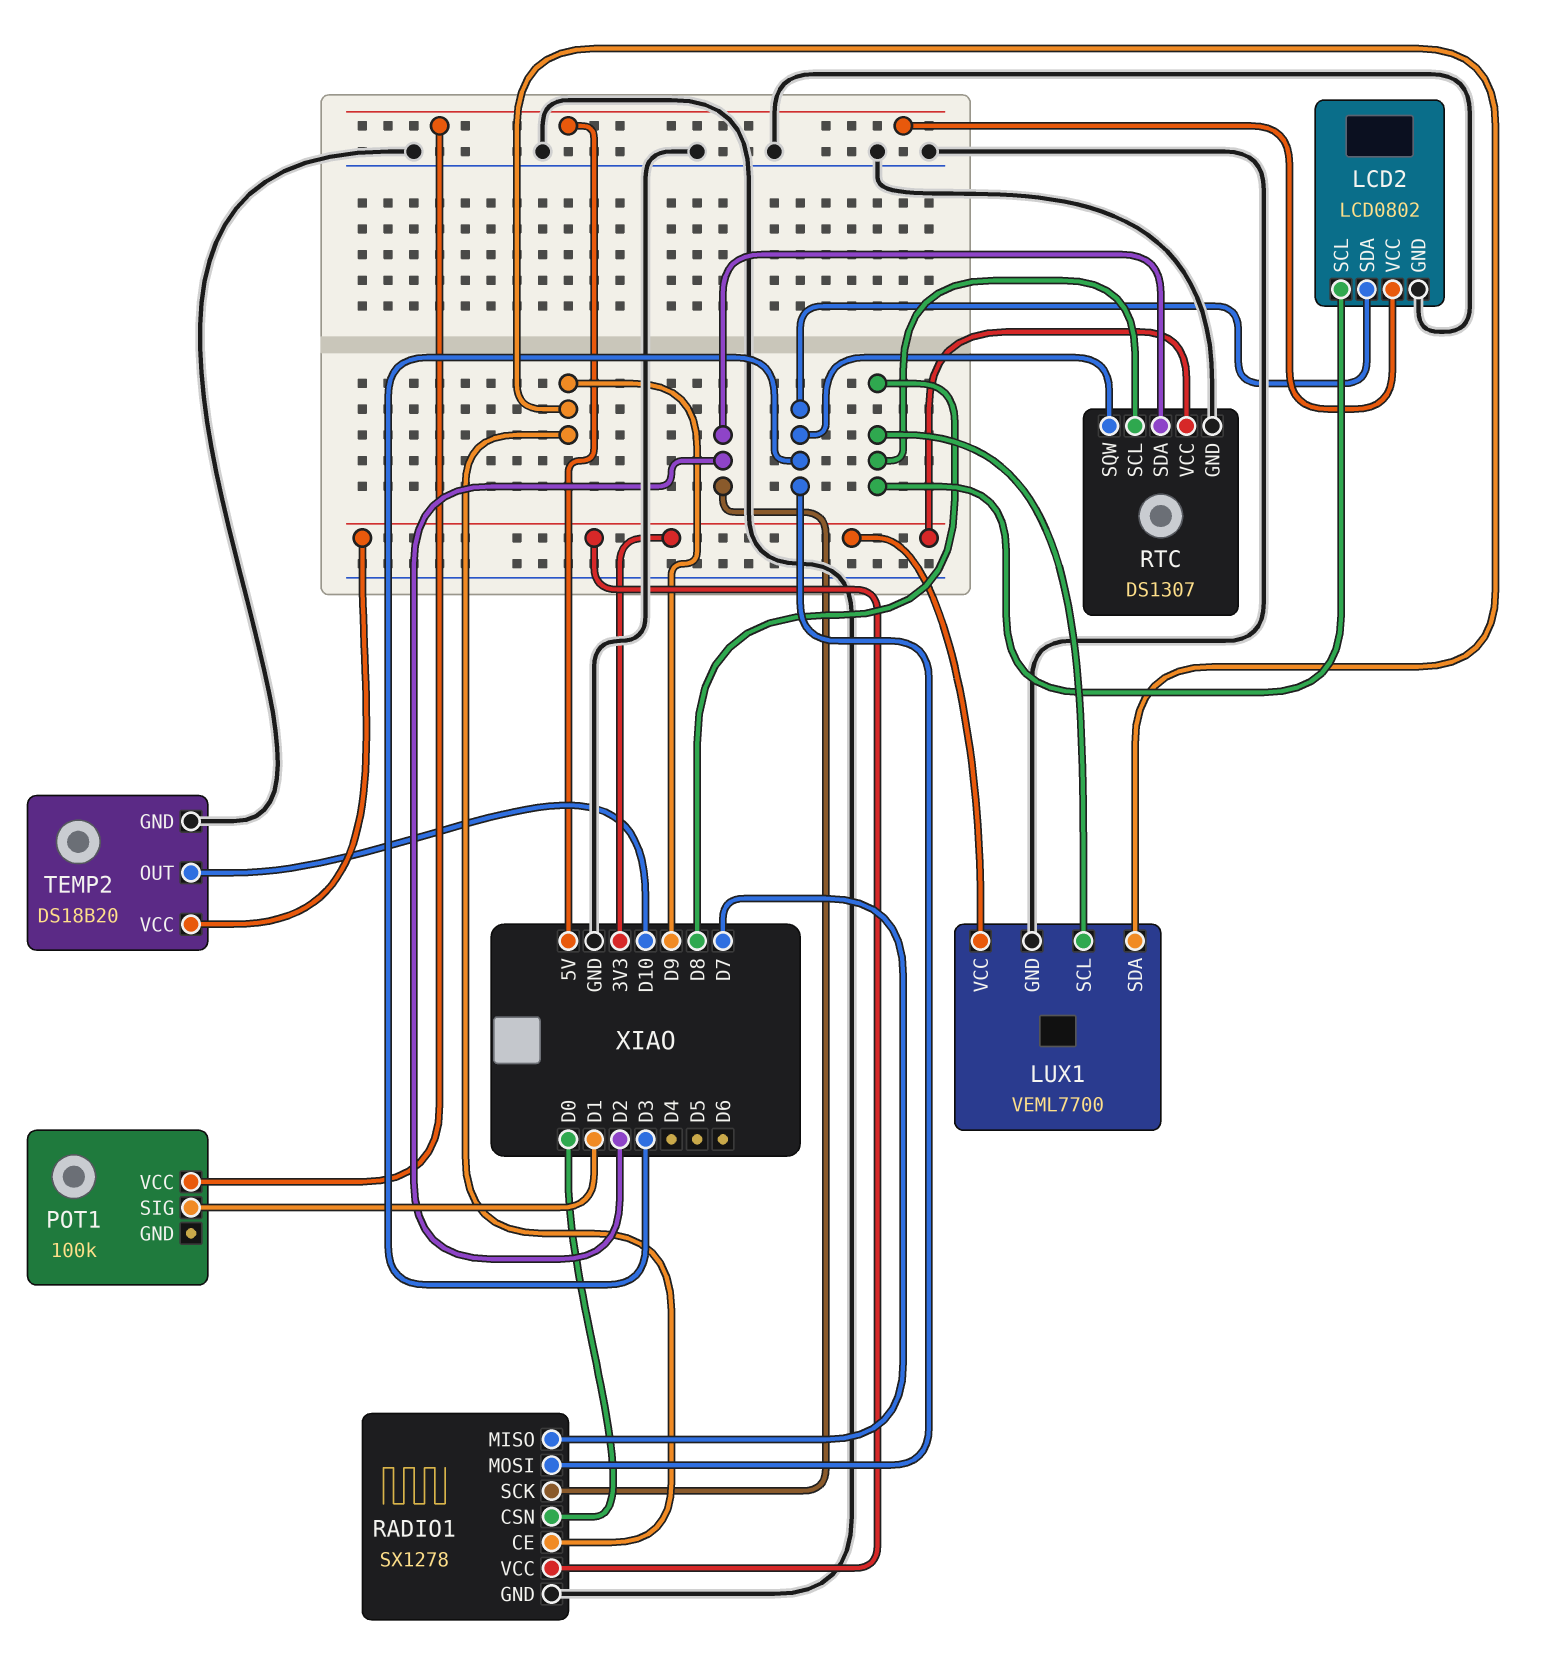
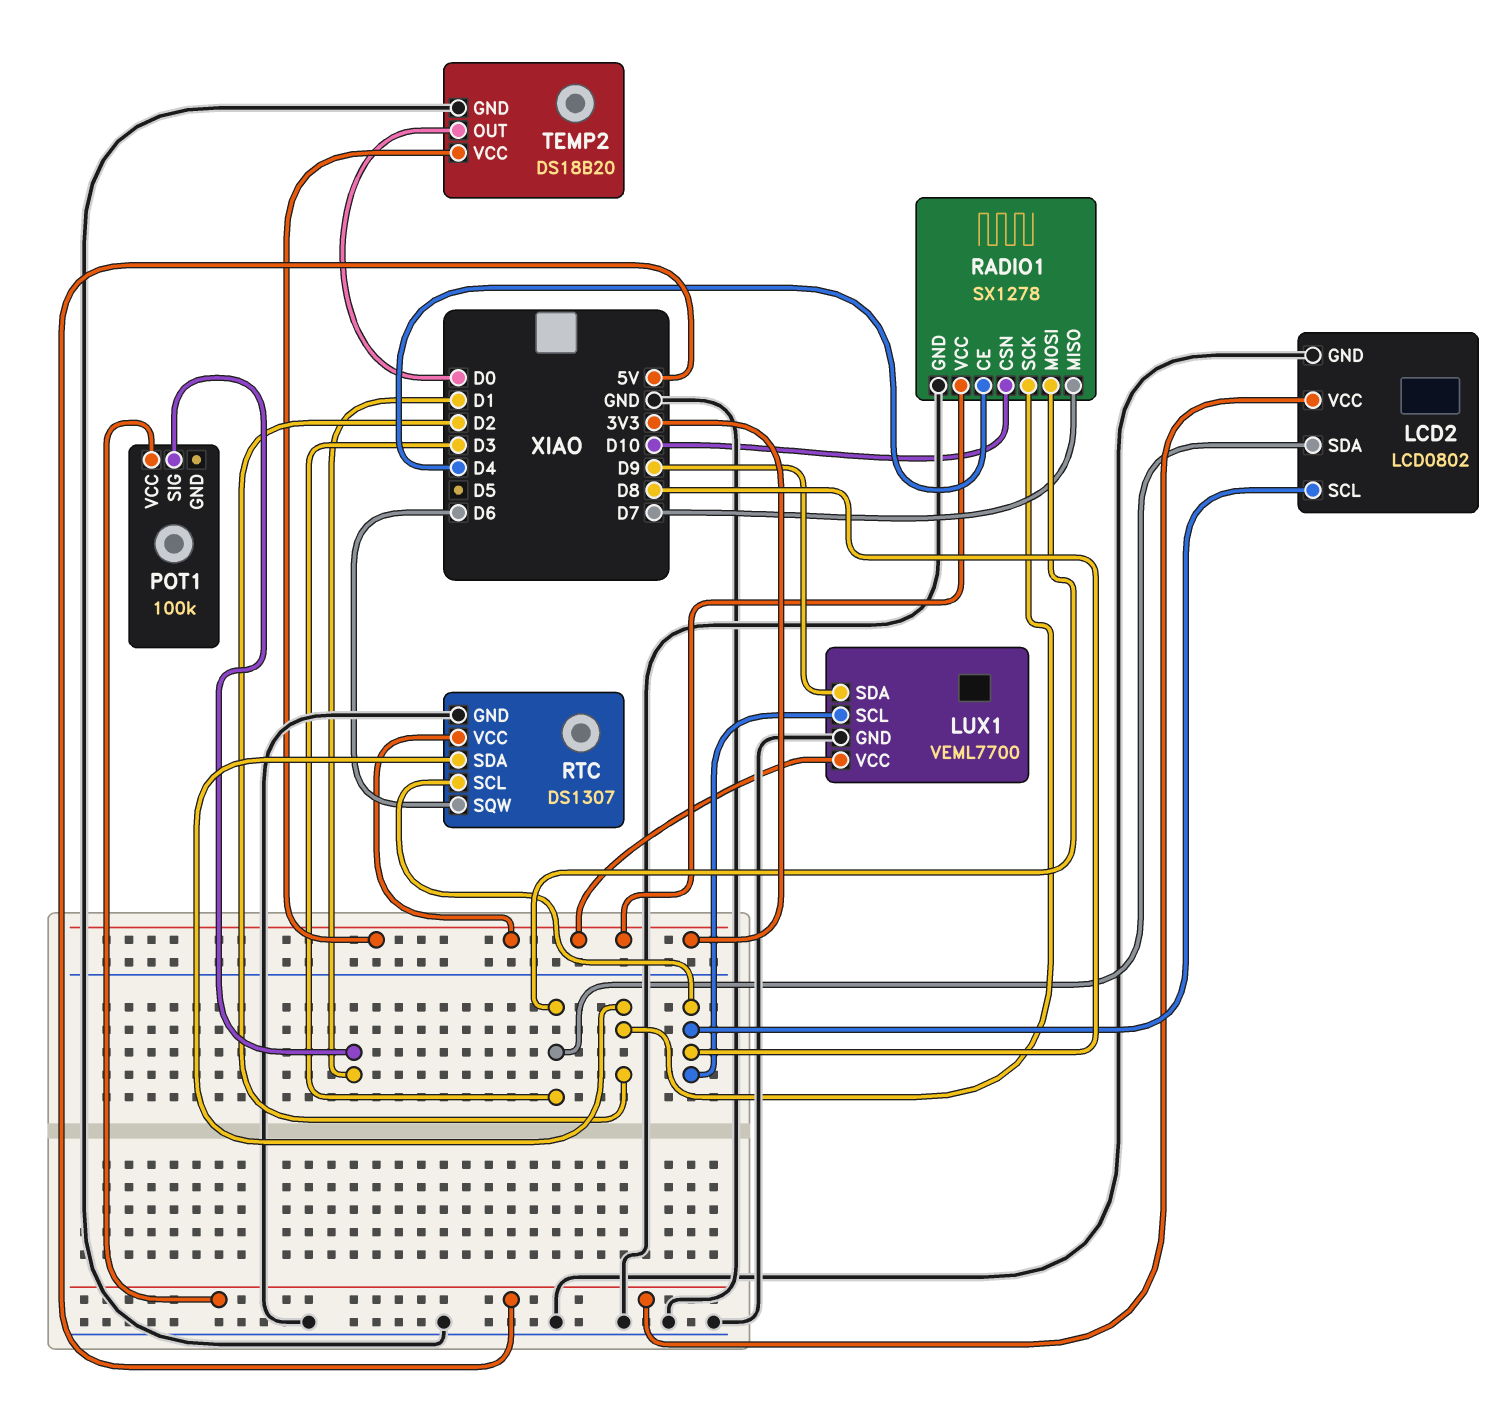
RADIO1 pin CE: D9 -> D4
RADIO1 pin CSN: D0 -> D10
RTC pin SQW: D3 -> D6
TEMP2 pin OUT: D10 -> D0

